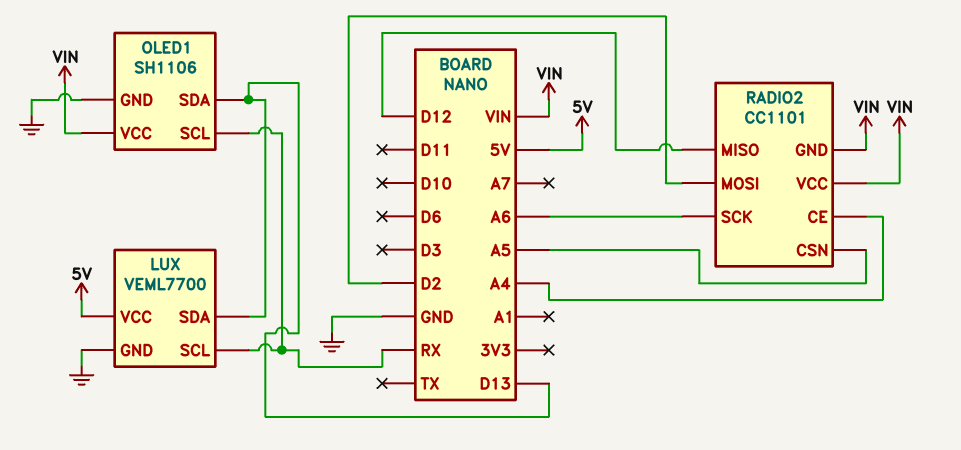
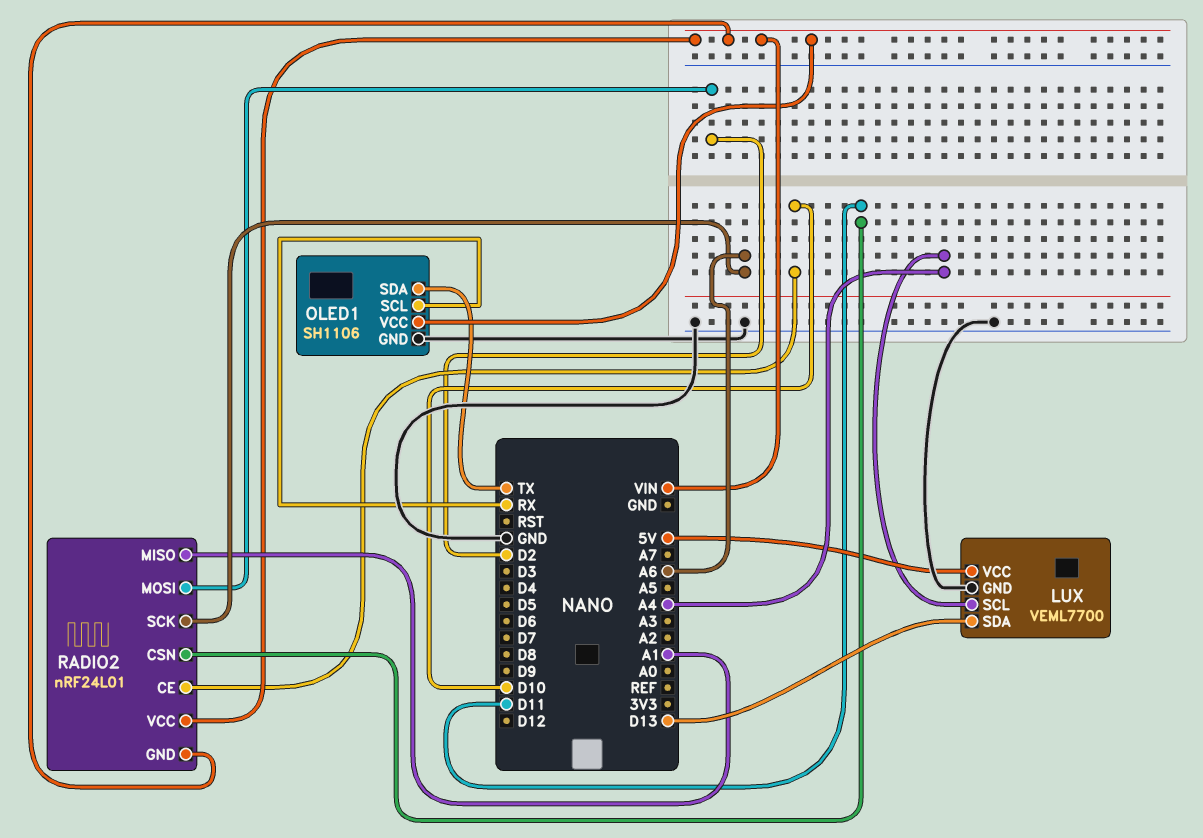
LUX pin SCL: RX -> A4
OLED1 pin SDA: D13 -> TX
RADIO2: CC1101 -> nRF24L01
RADIO2 pin CE: A4 -> D10
RADIO2 pin CSN: A5 -> D11
RADIO2 pin MISO: D12 -> A1

